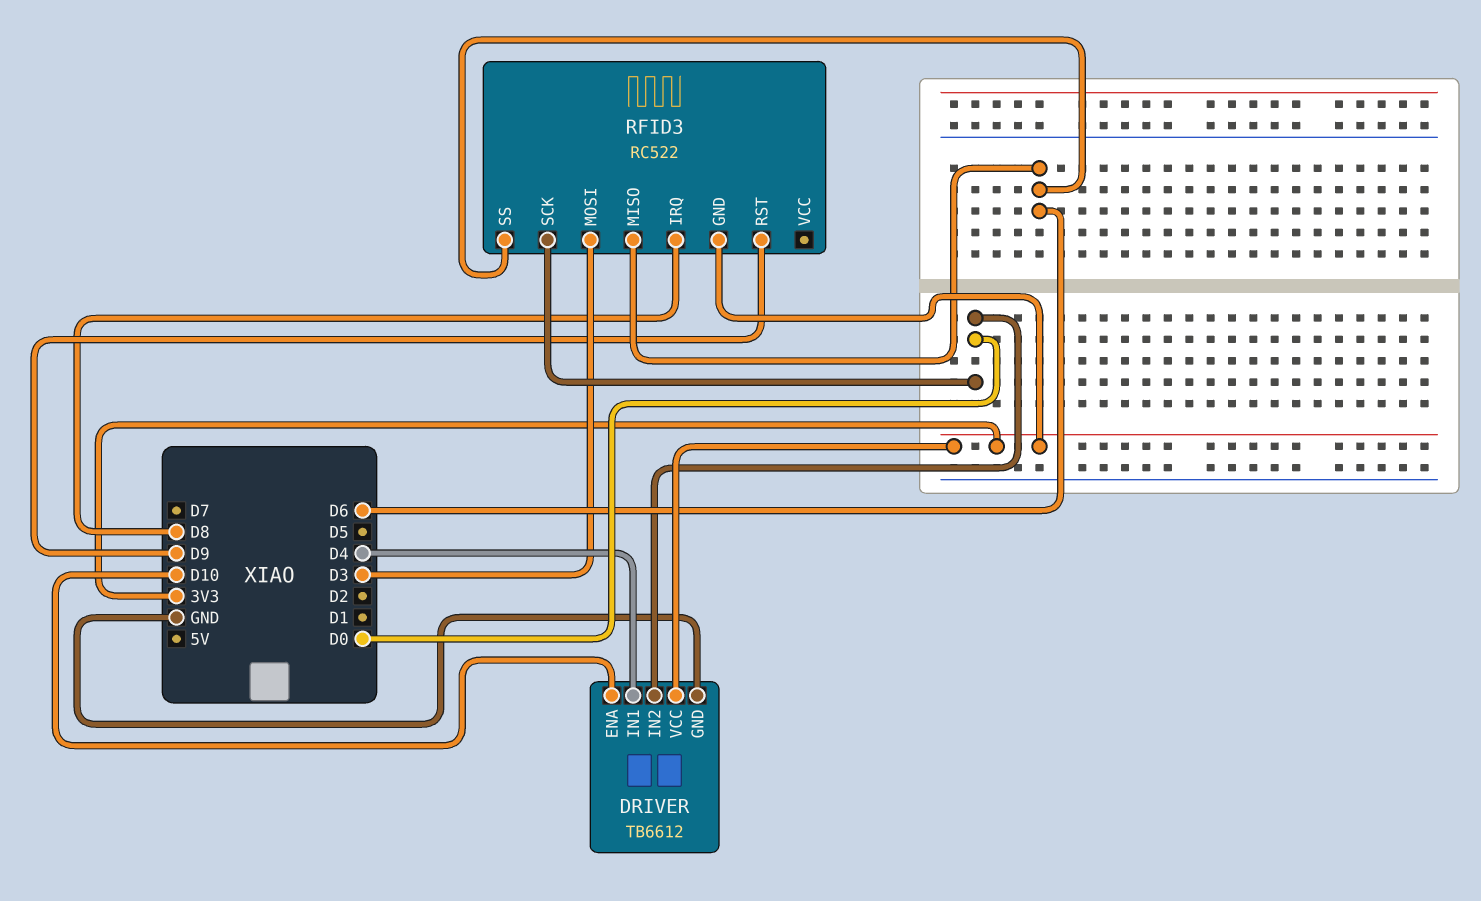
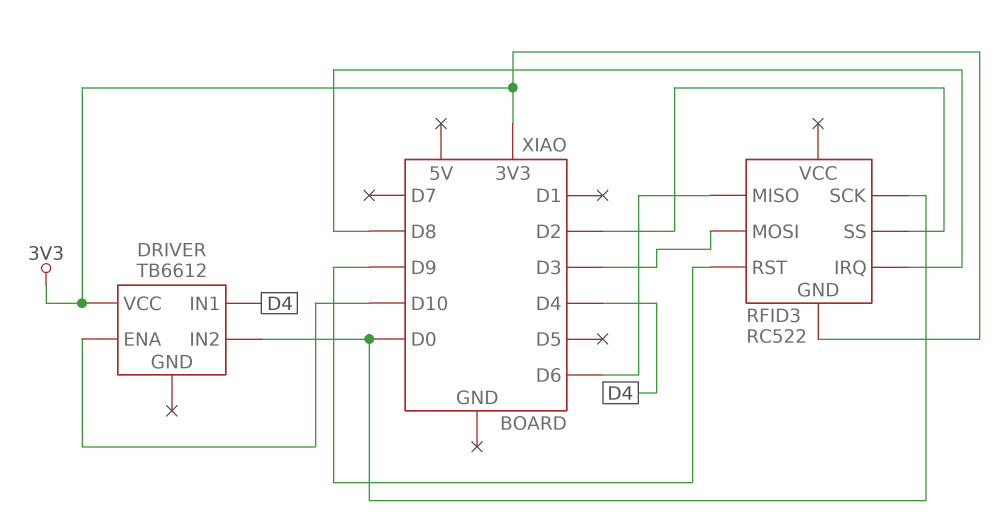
DRIVER pin GND: GND -> none
RFID3 pin SS: D6 -> D2

